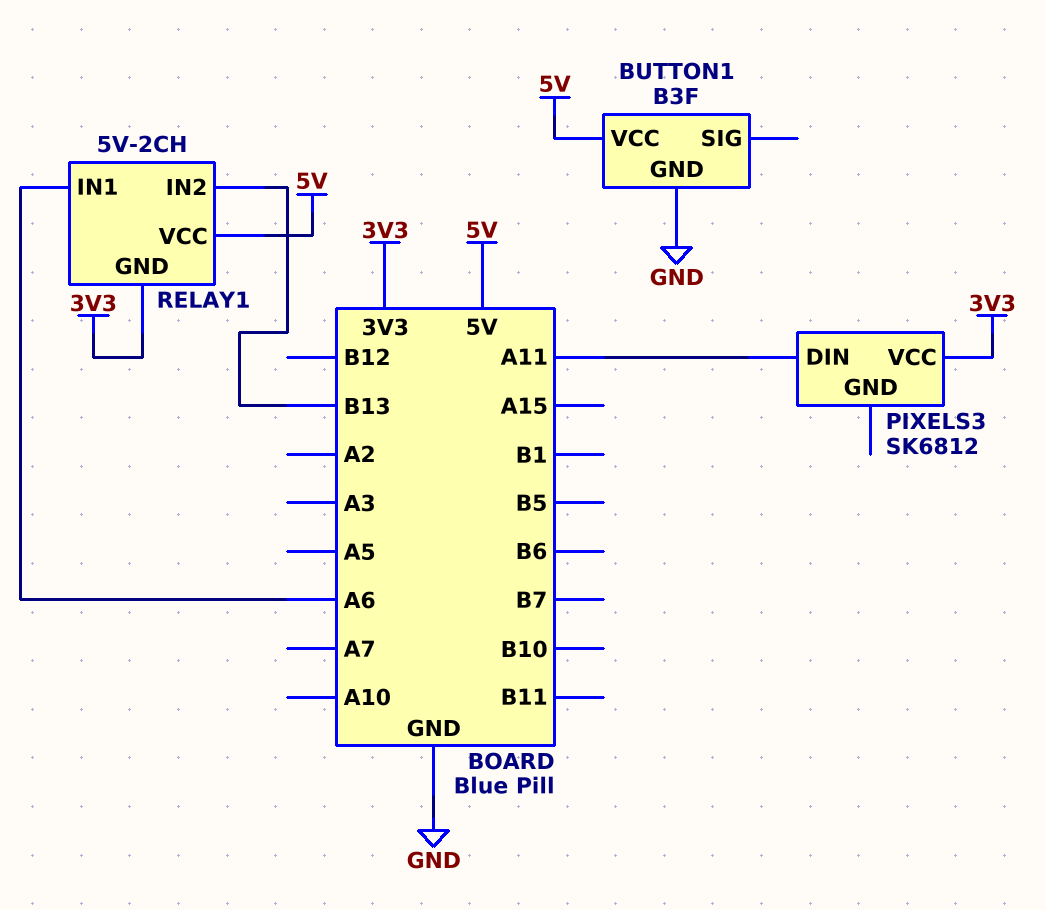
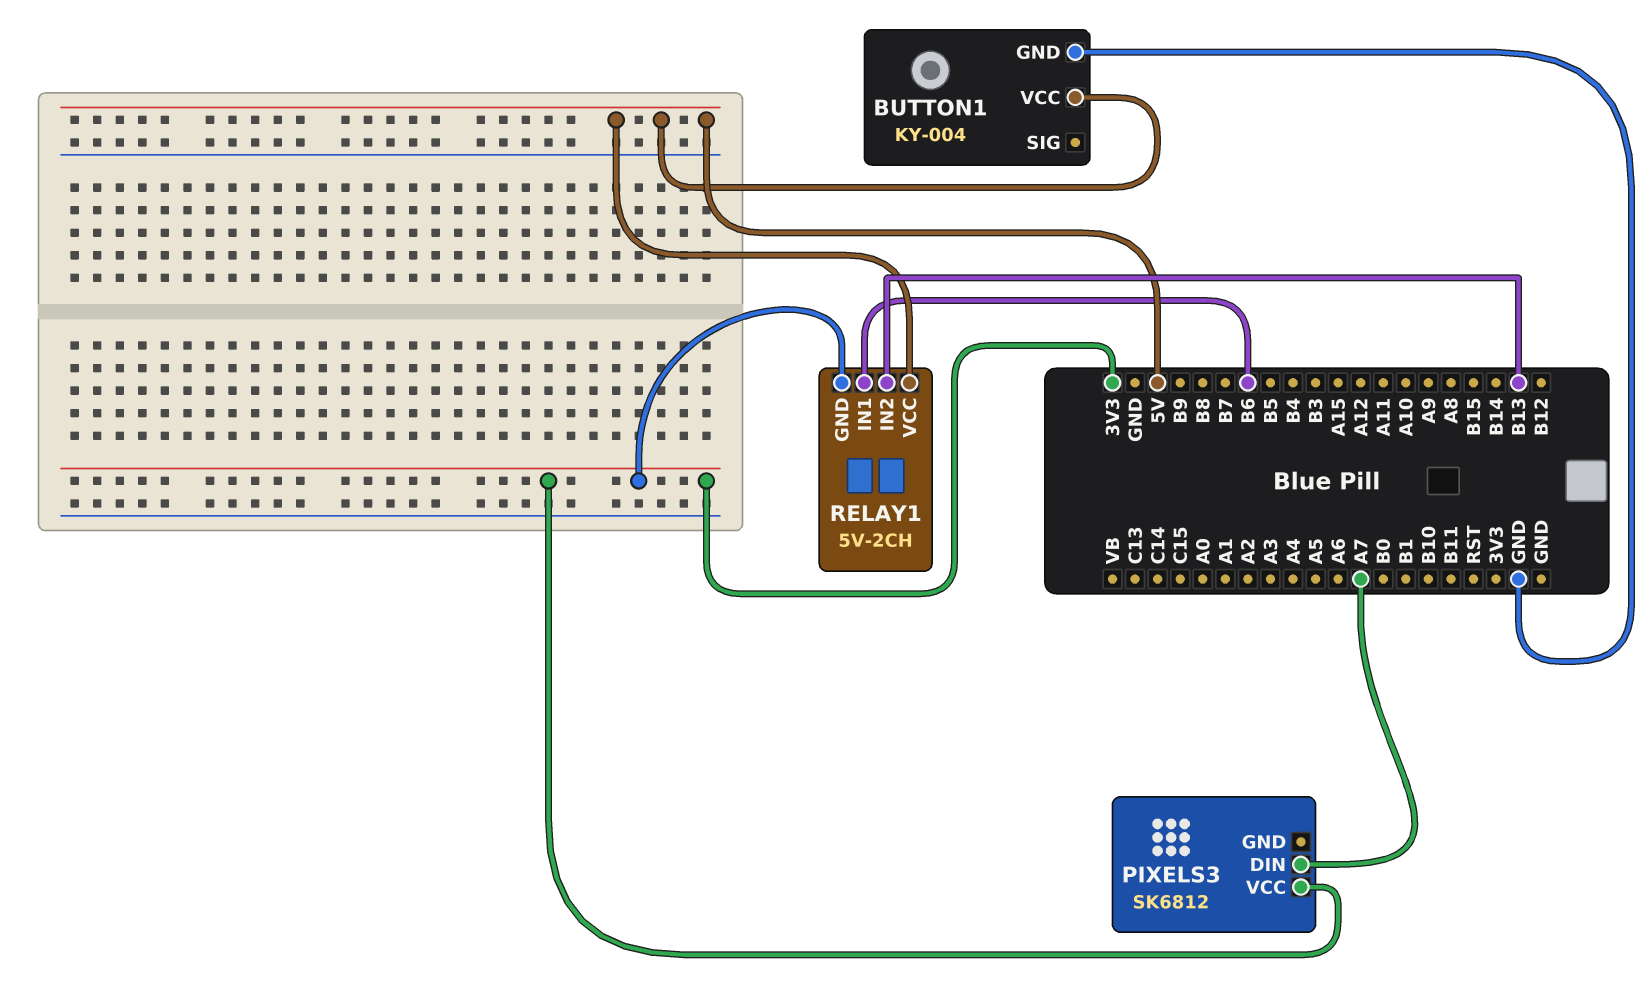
BUTTON1: B3F -> KY-004
PIXELS3 pin DIN: A11 -> A7
RELAY1 pin IN1: A6 -> B6

